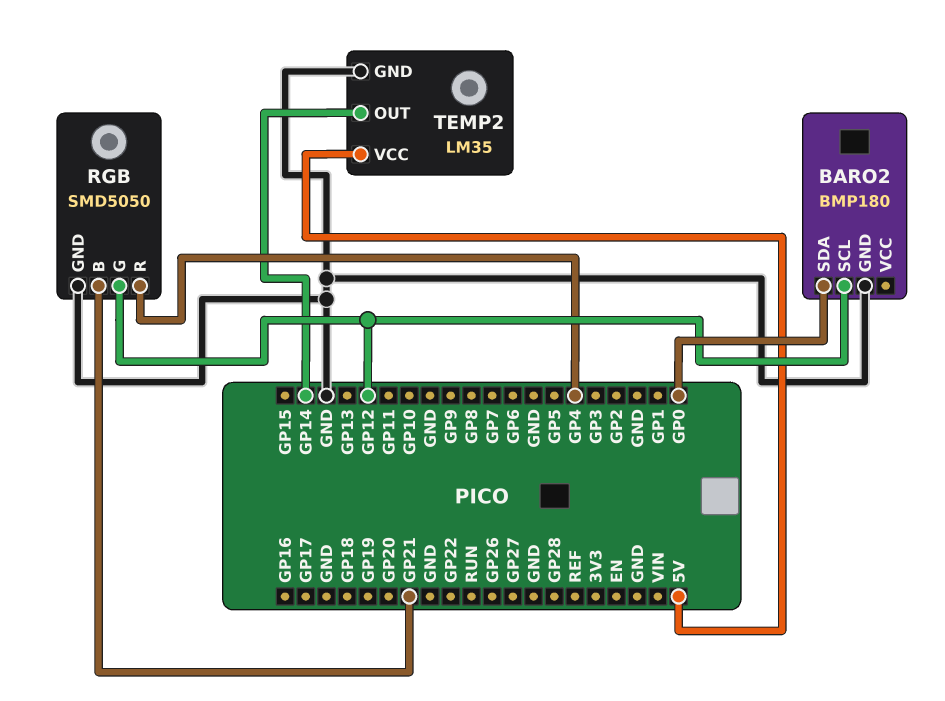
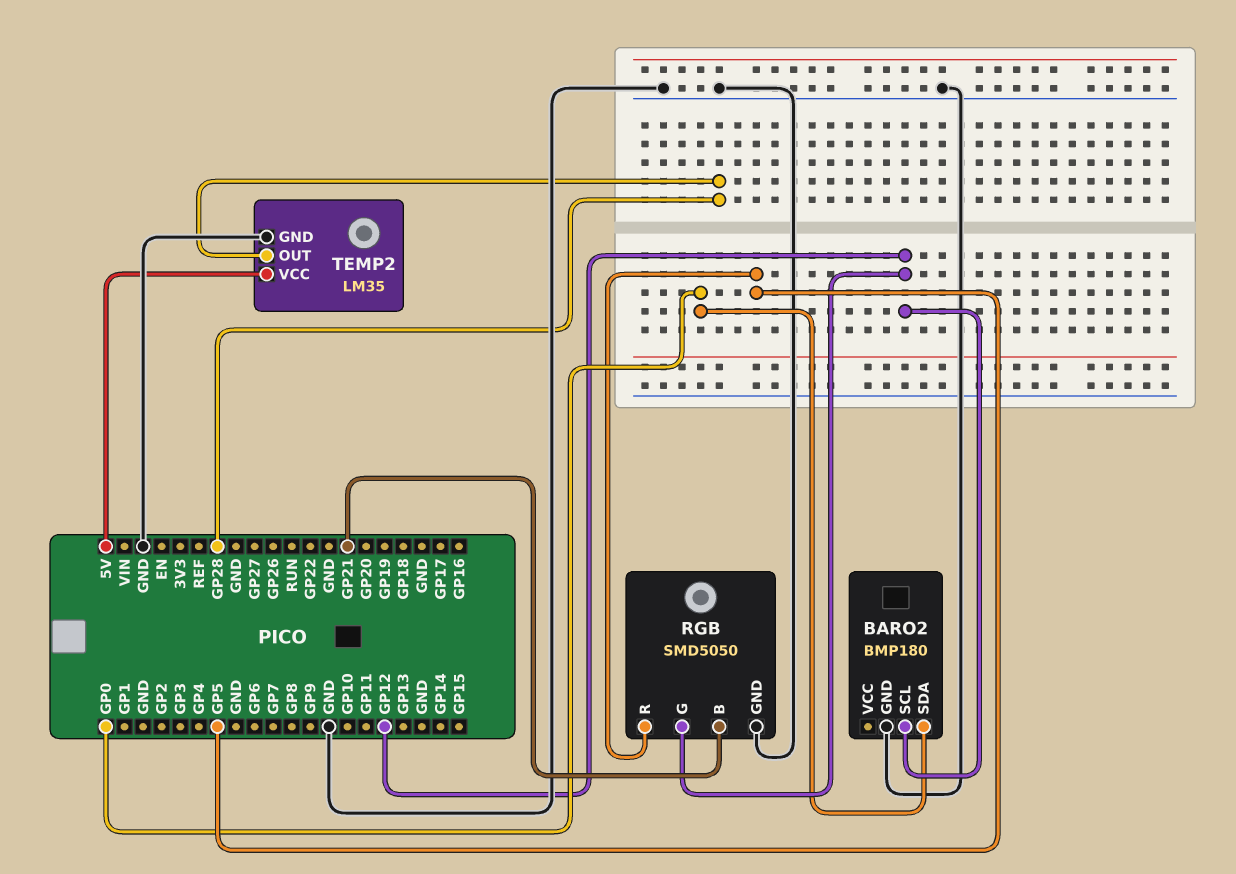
RGB pin R: GP4 -> GP5
TEMP2 pin OUT: GP14 -> GP28

